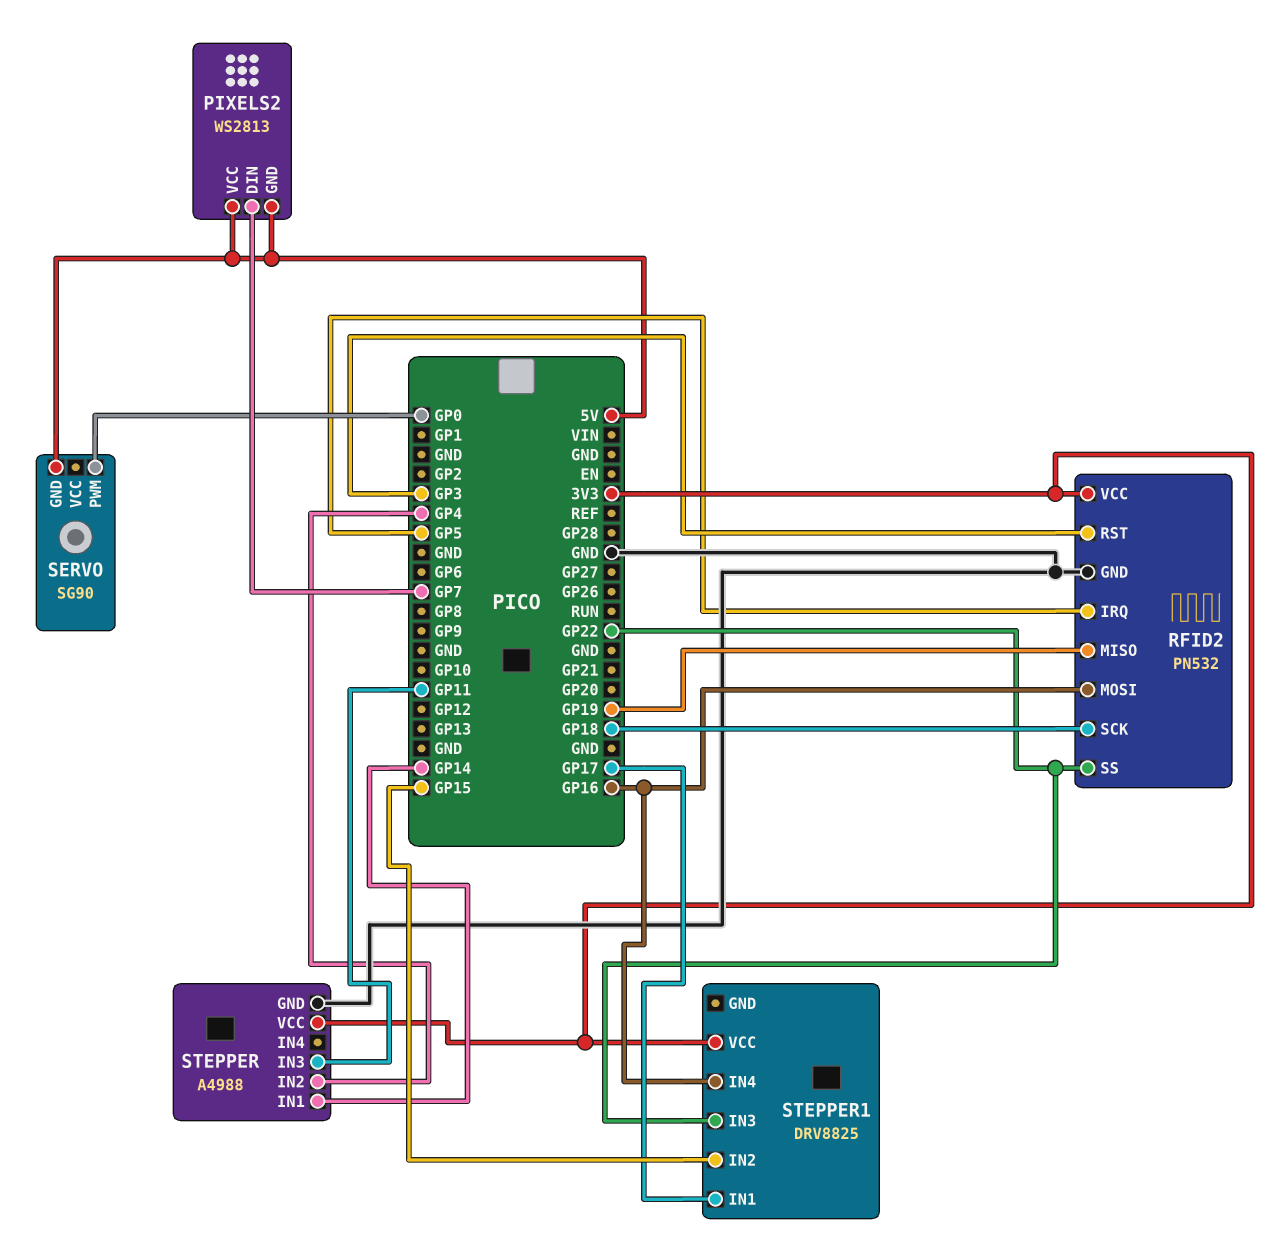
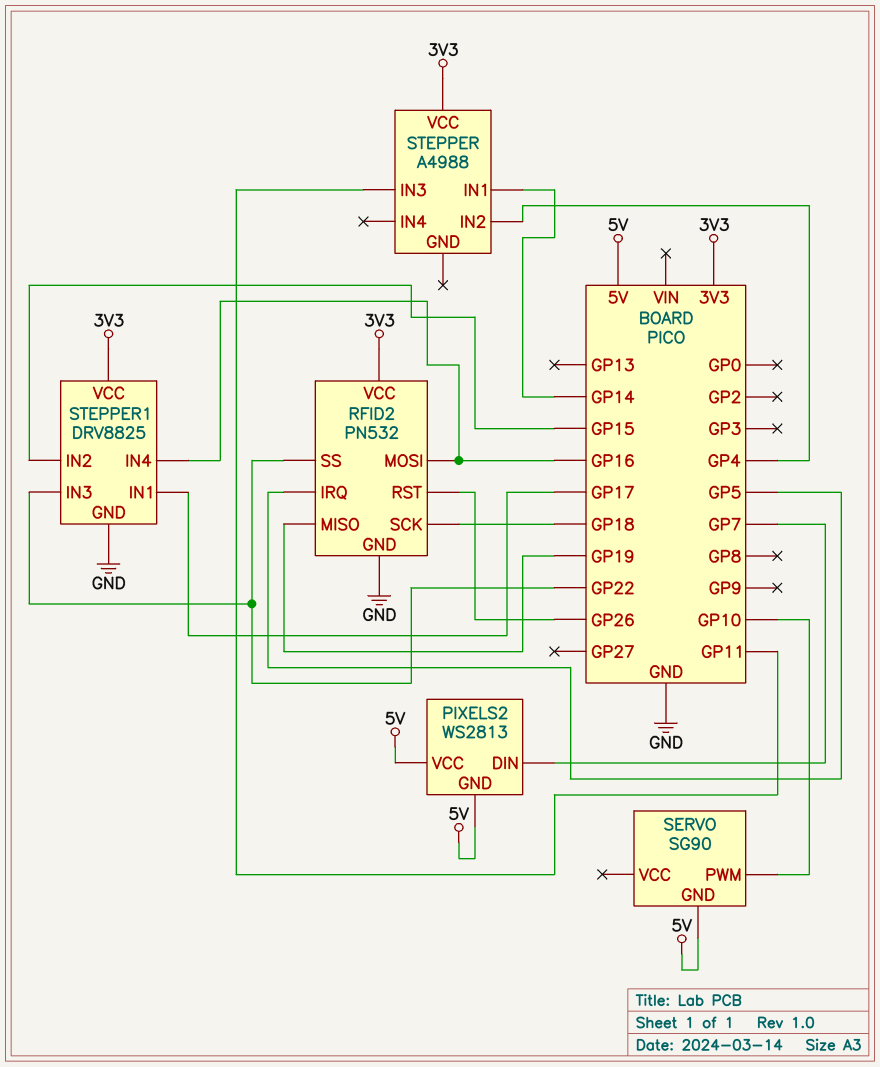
RFID2 pin RST: GP3 -> GP26
SERVO pin PWM: GP0 -> GP10
STEPPER pin GND: GND -> none
STEPPER1 pin GND: none -> GND

